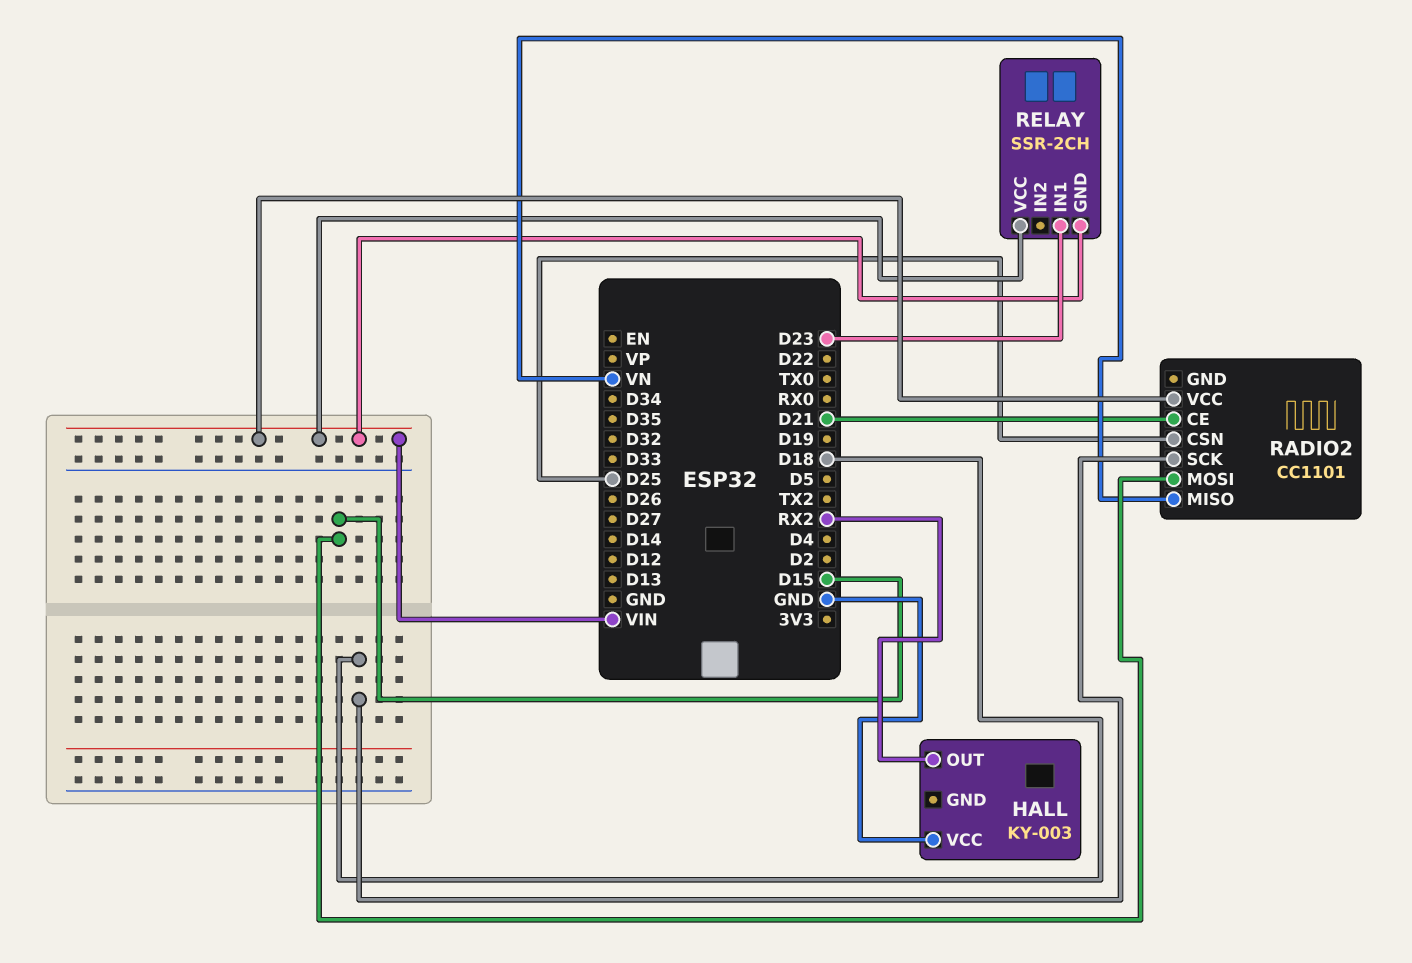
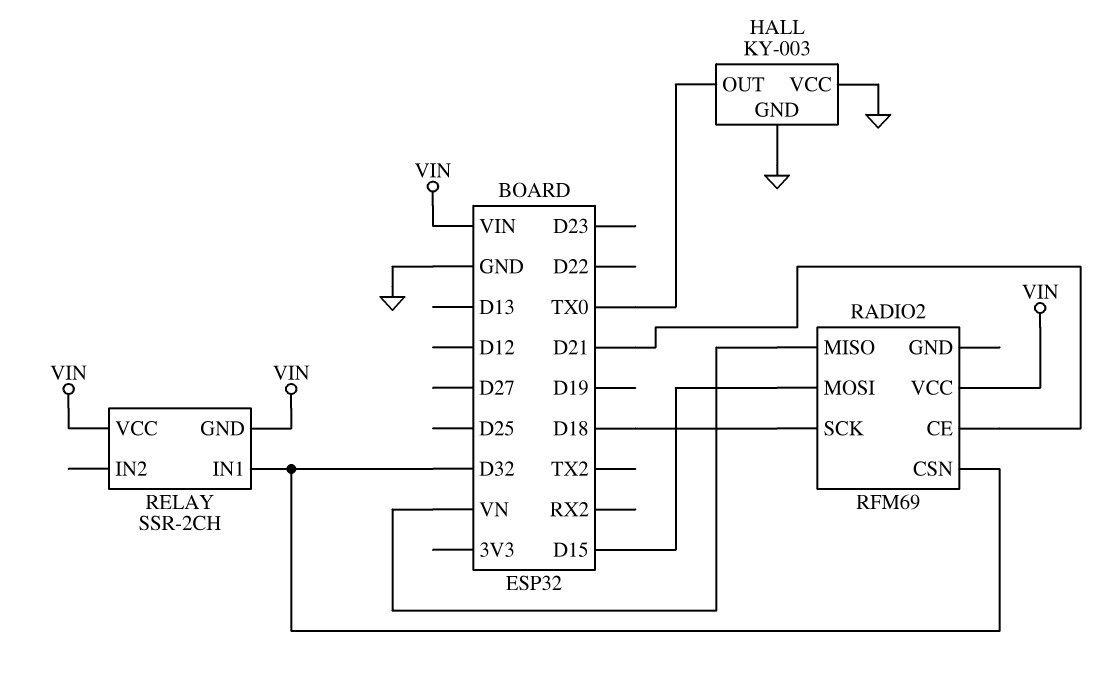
HALL pin GND: none -> GND
HALL pin OUT: RX2 -> TX0
RADIO2: CC1101 -> RFM69
RADIO2 pin CSN: D25 -> D32
RELAY pin IN1: D23 -> D32

